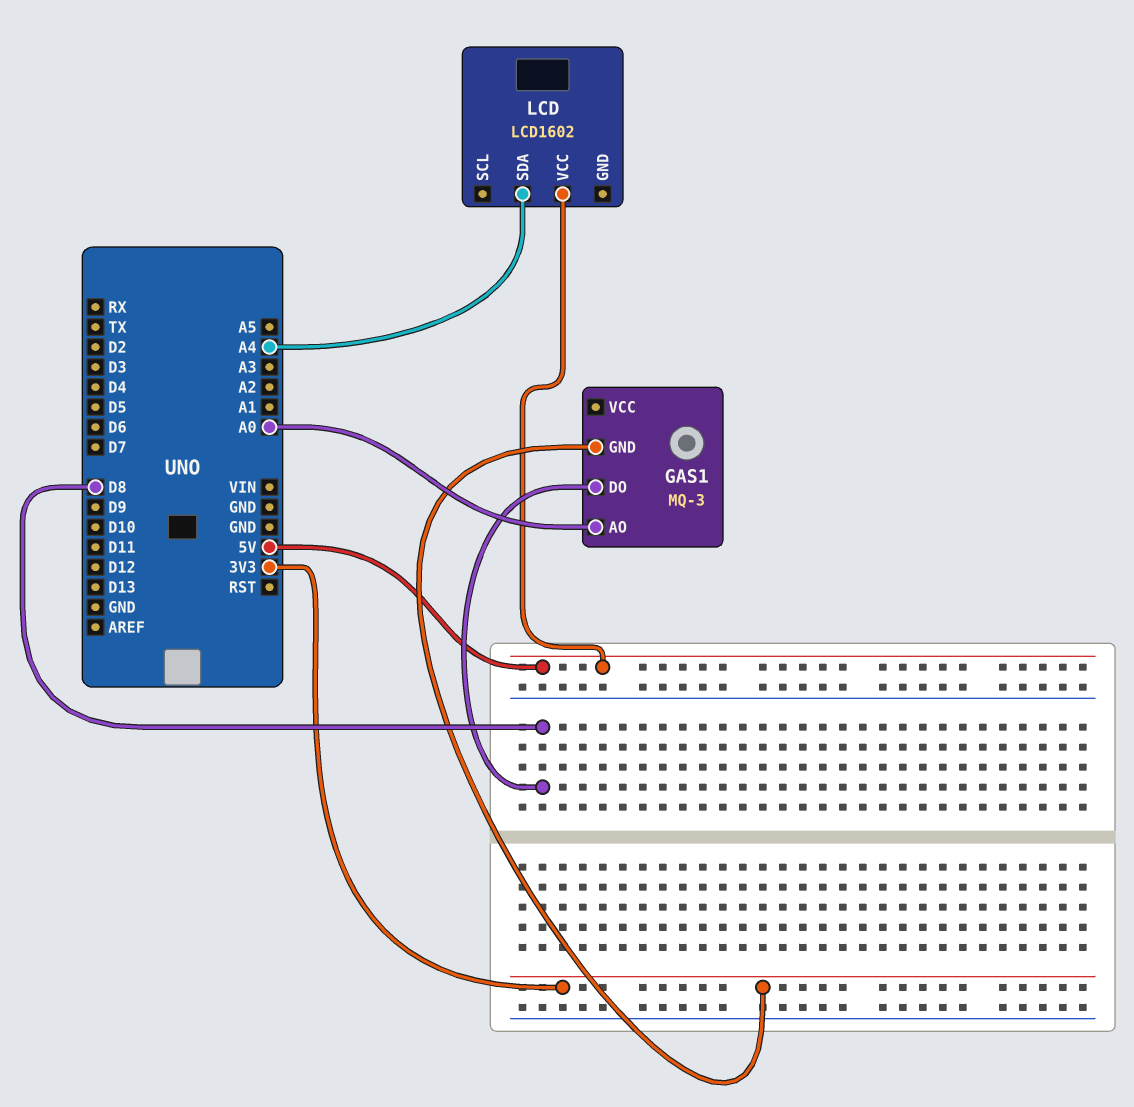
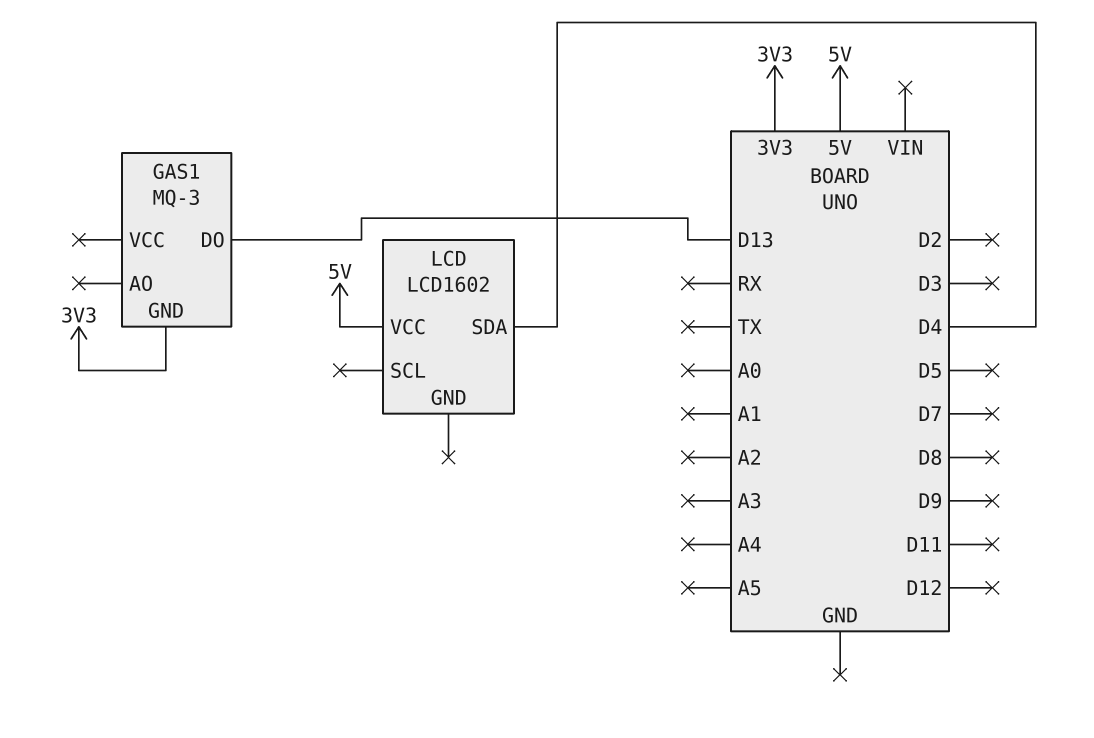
GAS1 pin AO: A0 -> none
GAS1 pin DO: D8 -> D13
LCD pin SDA: A4 -> D4

